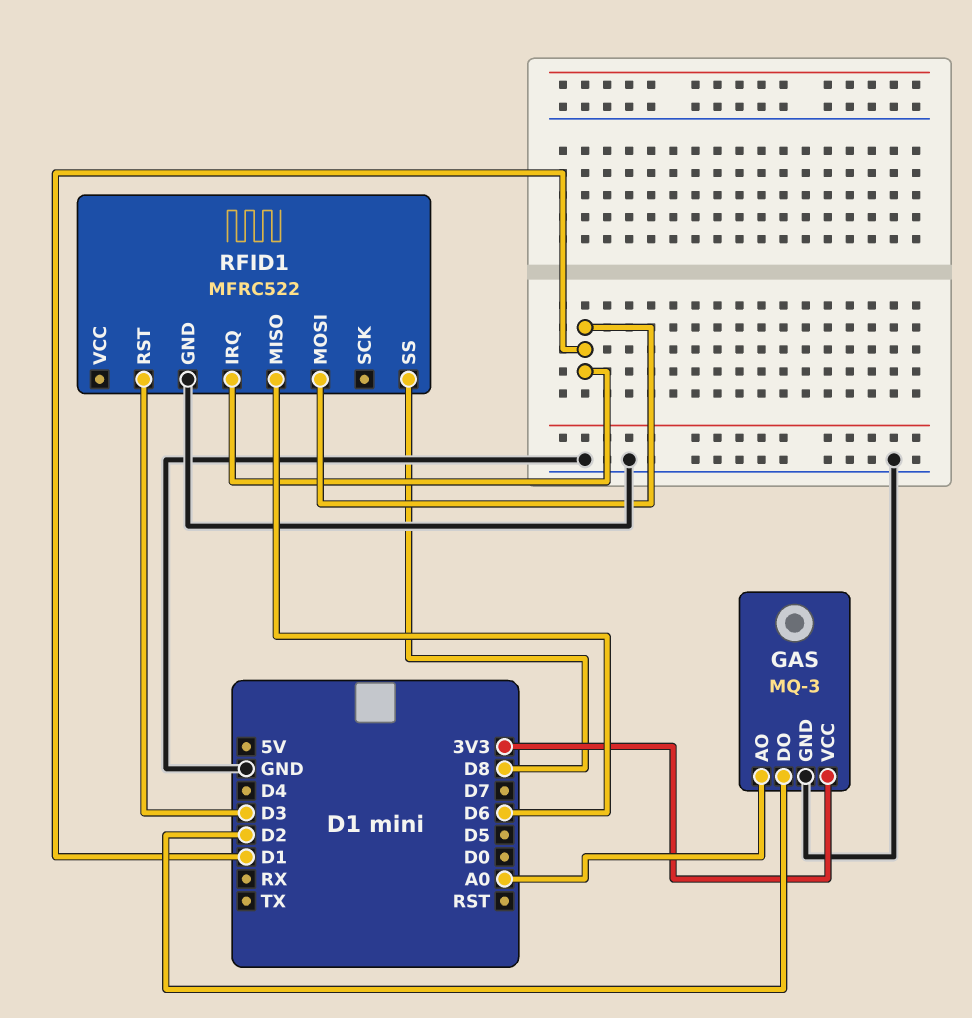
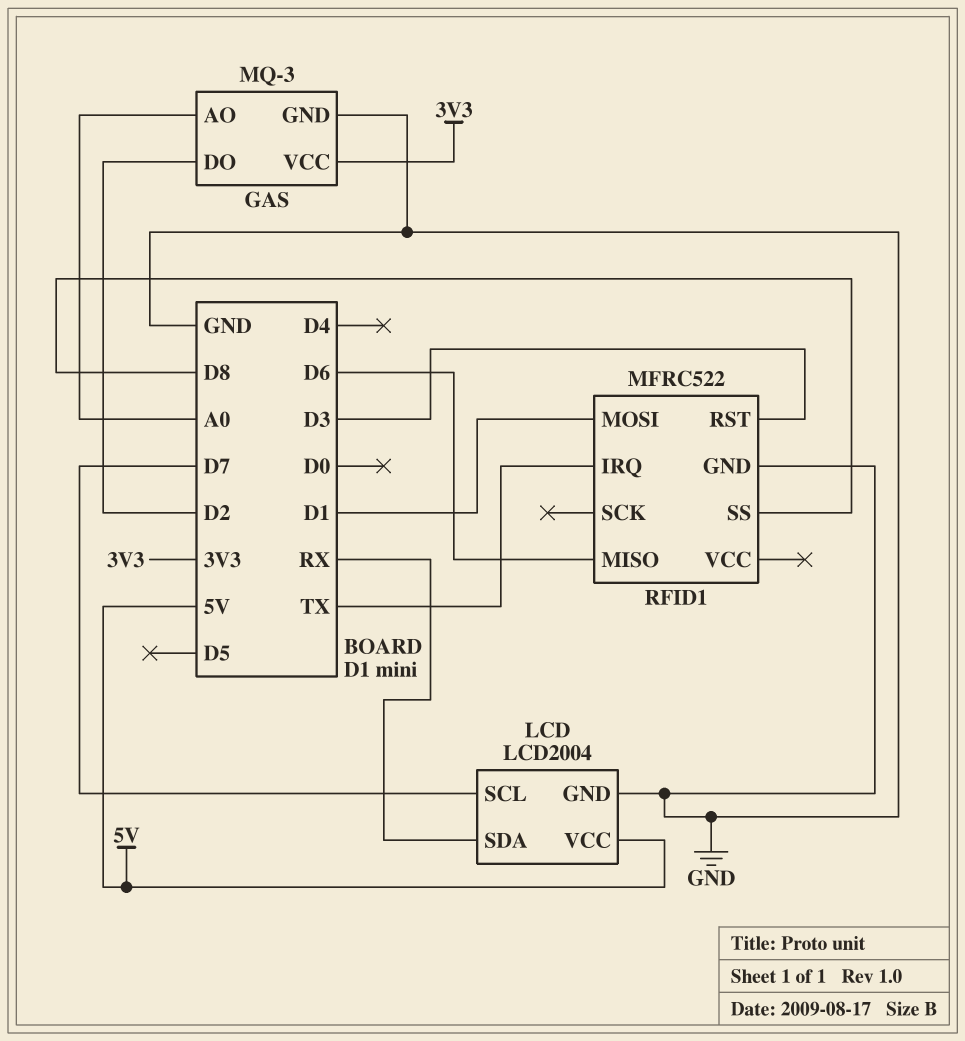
LCD: none -> LCD2004
LCD pin GND: none -> GND
LCD pin SCL: none -> D7
LCD pin SDA: none -> RX
LCD pin VCC: none -> 5V
RFID1 pin IRQ: D1 -> TX

